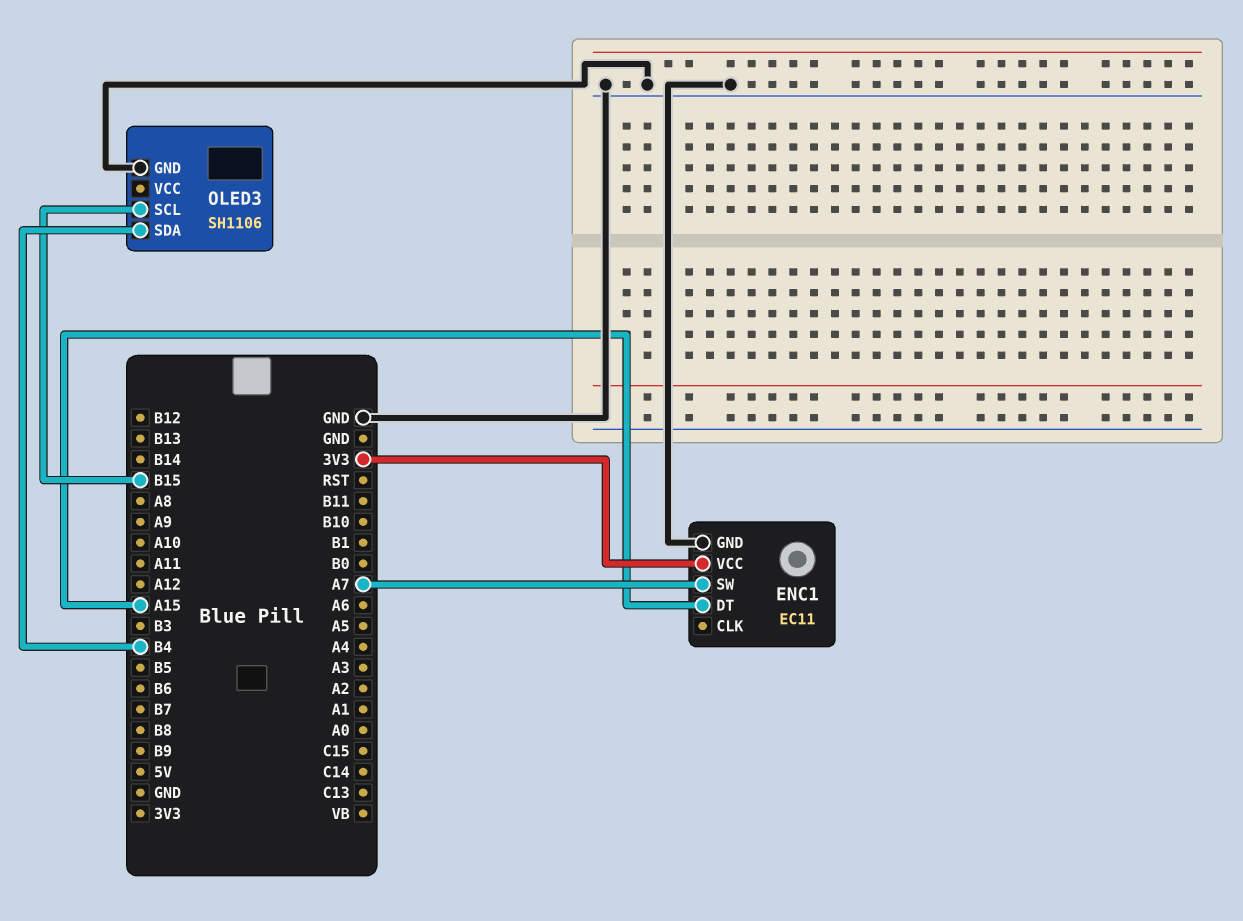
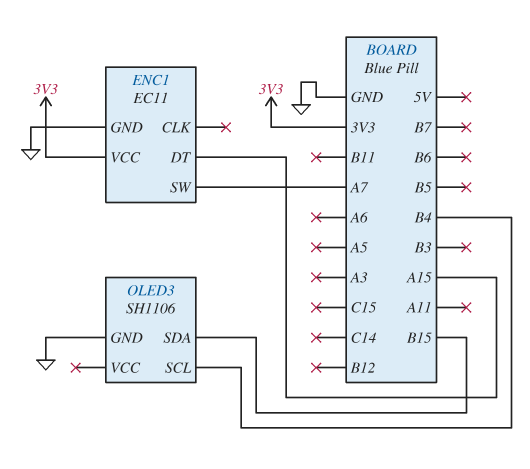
OLED3 pin SCL: B15 -> B4
OLED3 pin SDA: B4 -> B15

